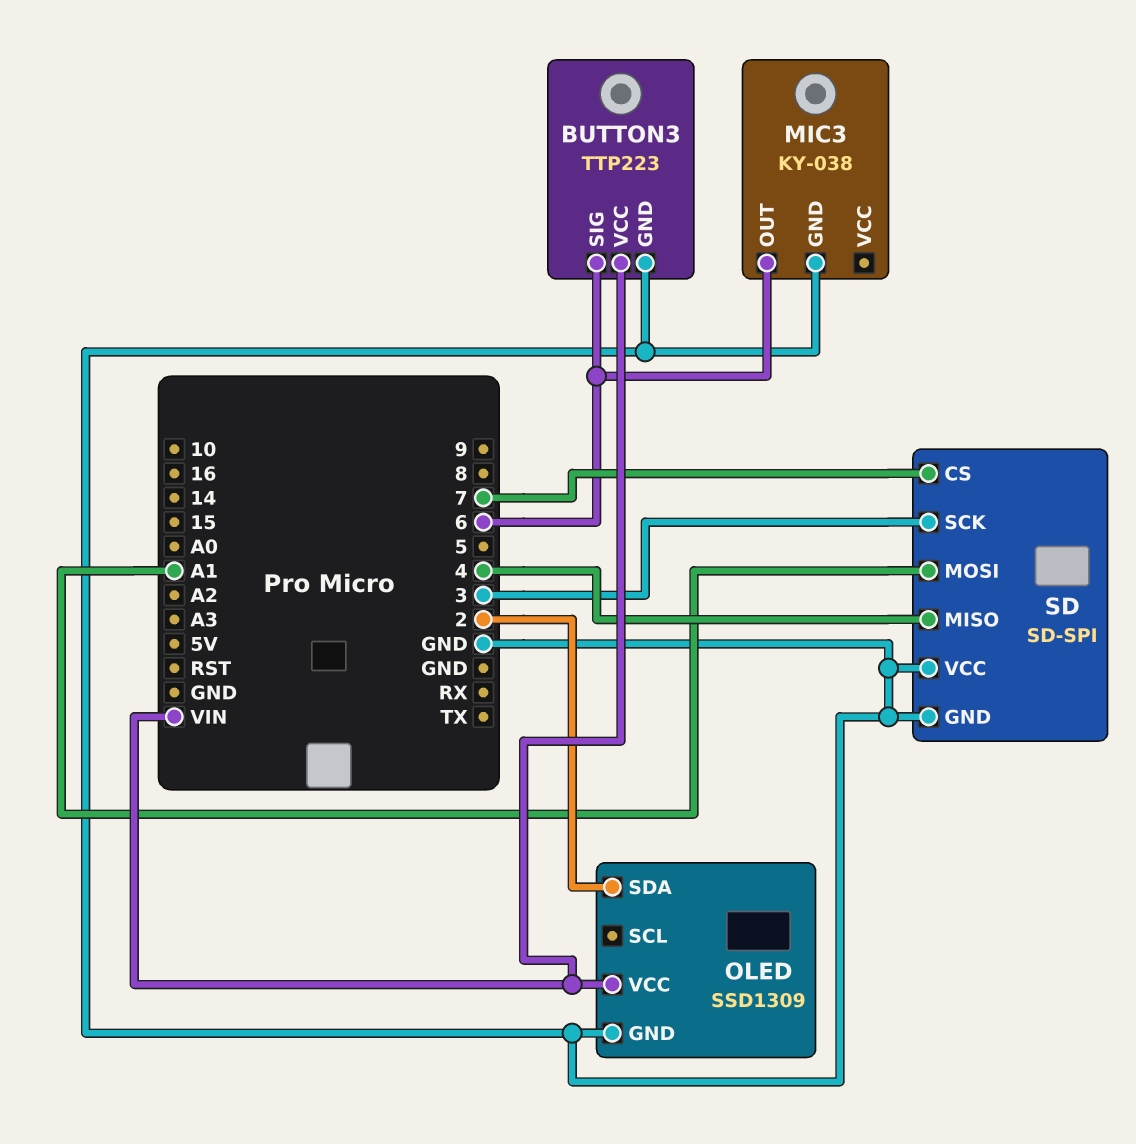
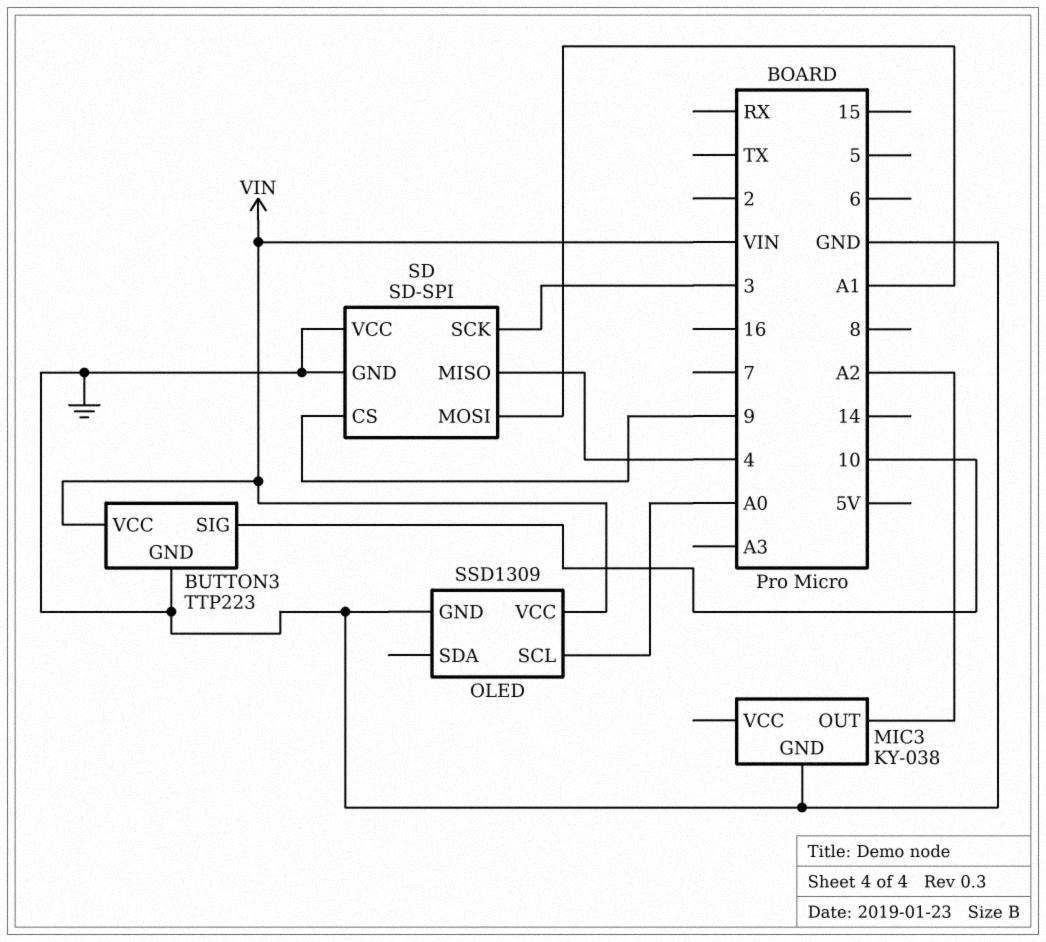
BUTTON3 pin SIG: 6 -> 10
MIC3 pin OUT: 6 -> A2
OLED pin SCL: none -> A0
OLED pin SDA: 2 -> none
SD pin CS: 7 -> 9

